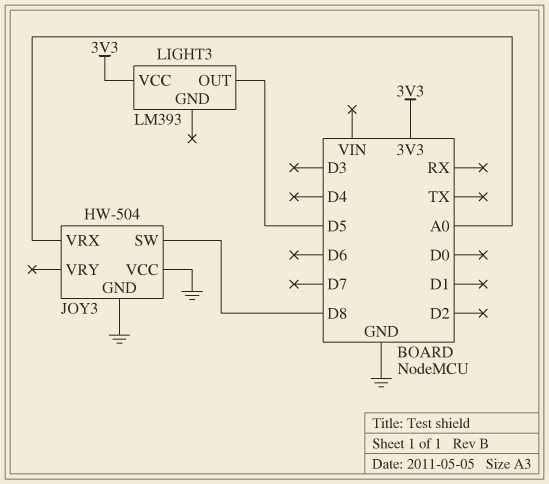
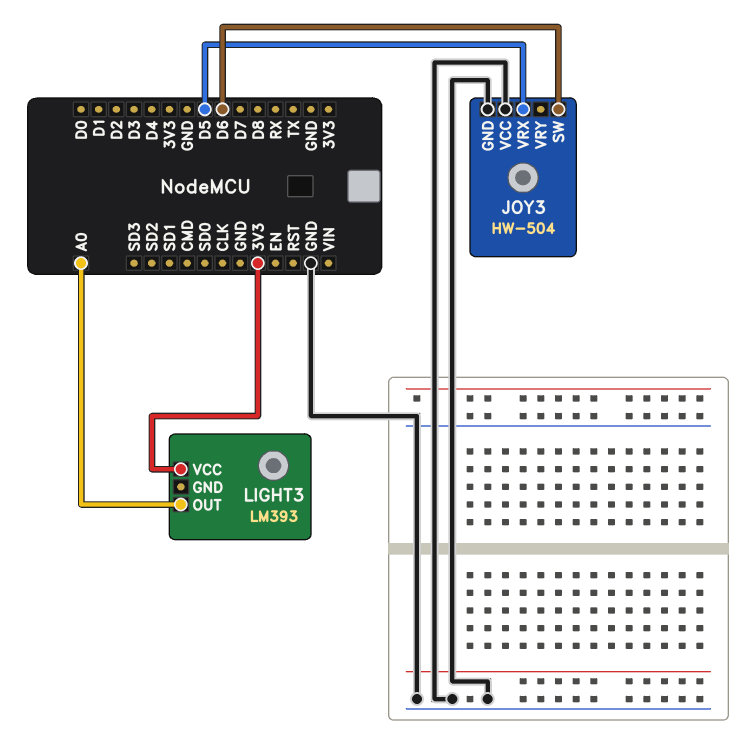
JOY3 pin SW: D8 -> D6
JOY3 pin VRX: A0 -> D5
LIGHT3 pin OUT: D5 -> A0

